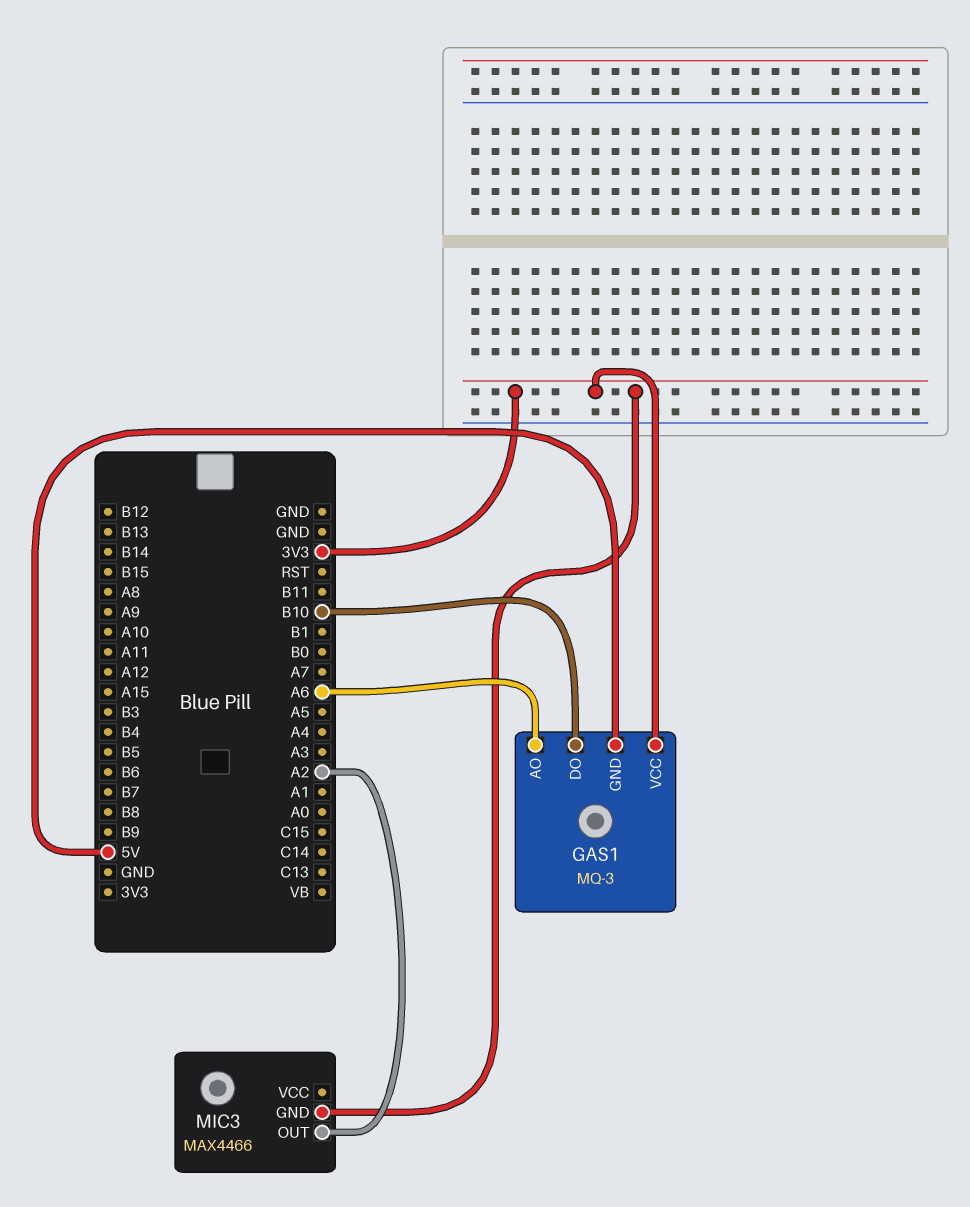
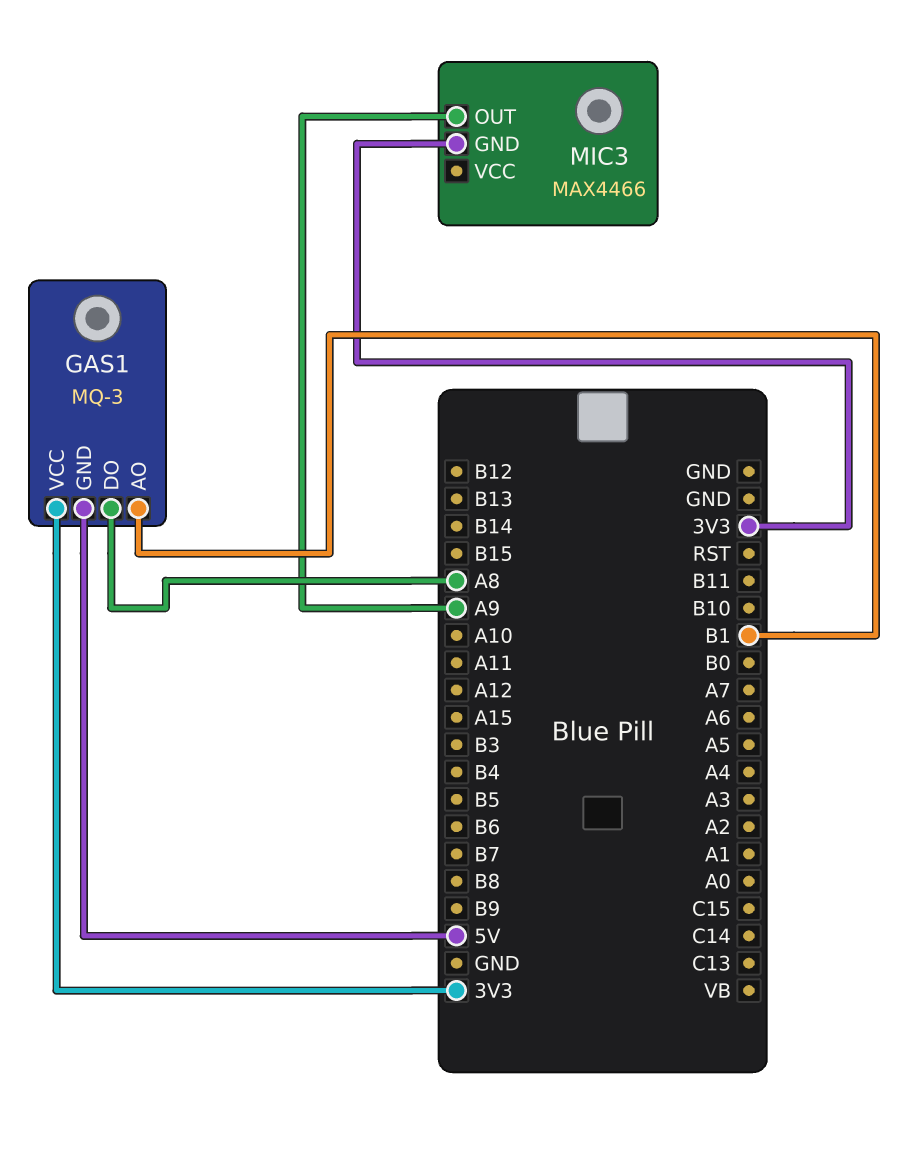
GAS1 pin AO: A6 -> B1
GAS1 pin DO: B10 -> A8
MIC3 pin OUT: A2 -> A9

